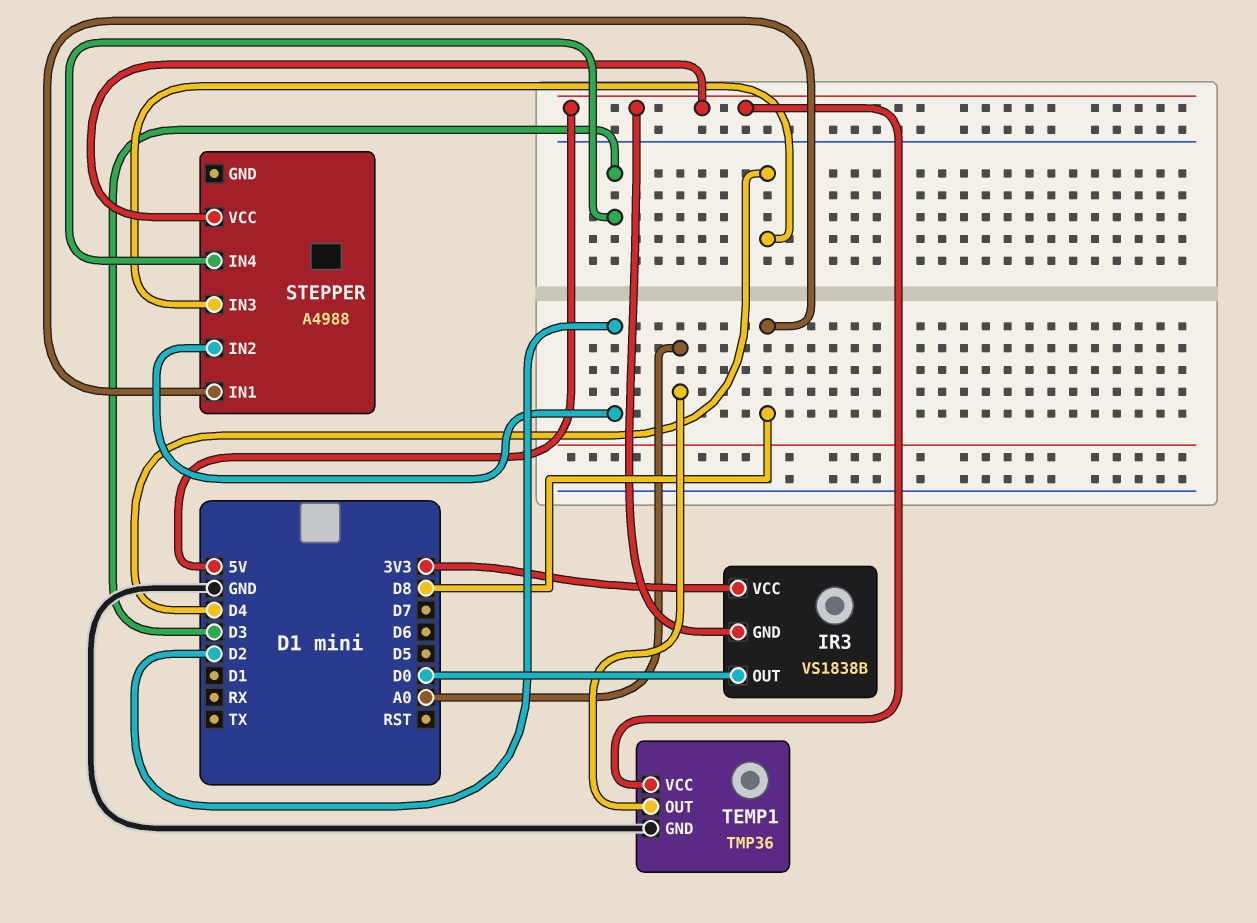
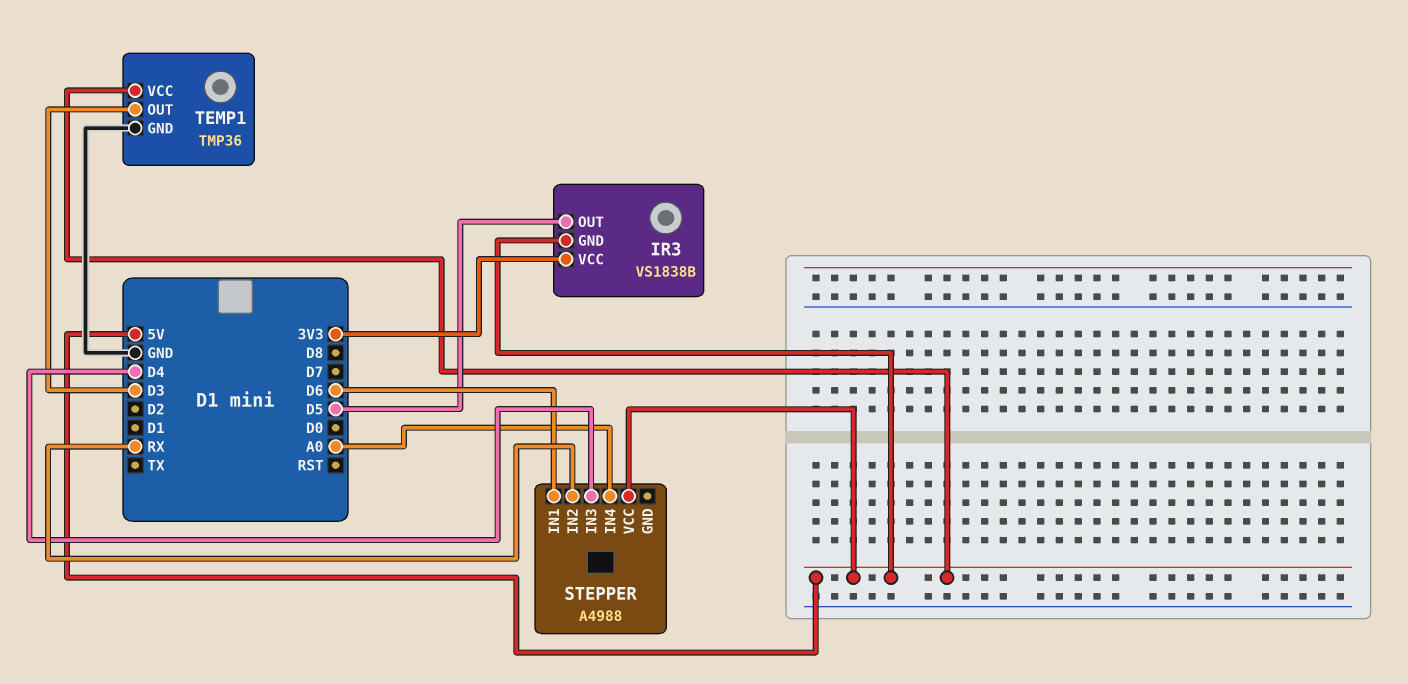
IR3 pin OUT: D0 -> D5
STEPPER pin IN1: D8 -> D6
STEPPER pin IN2: D2 -> RX
STEPPER pin IN4: D3 -> A0
TEMP1 pin OUT: A0 -> D3

